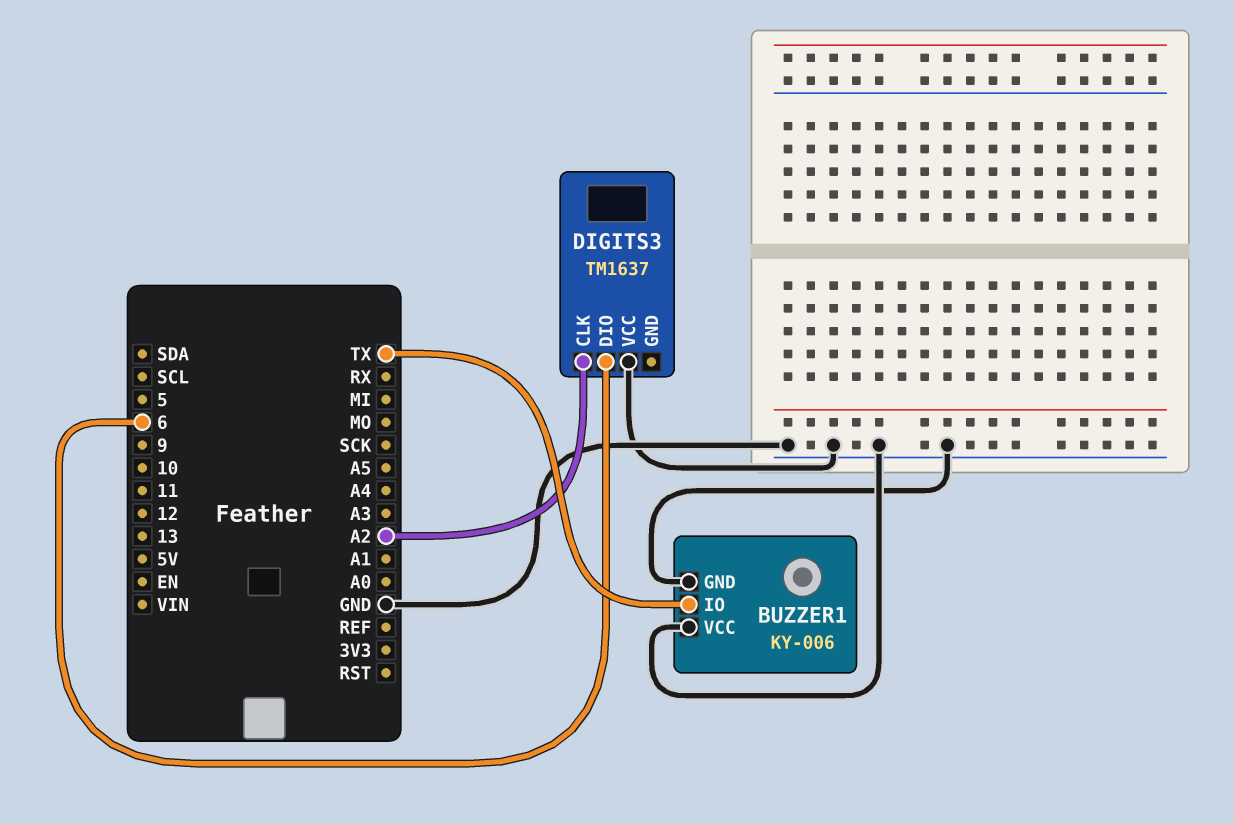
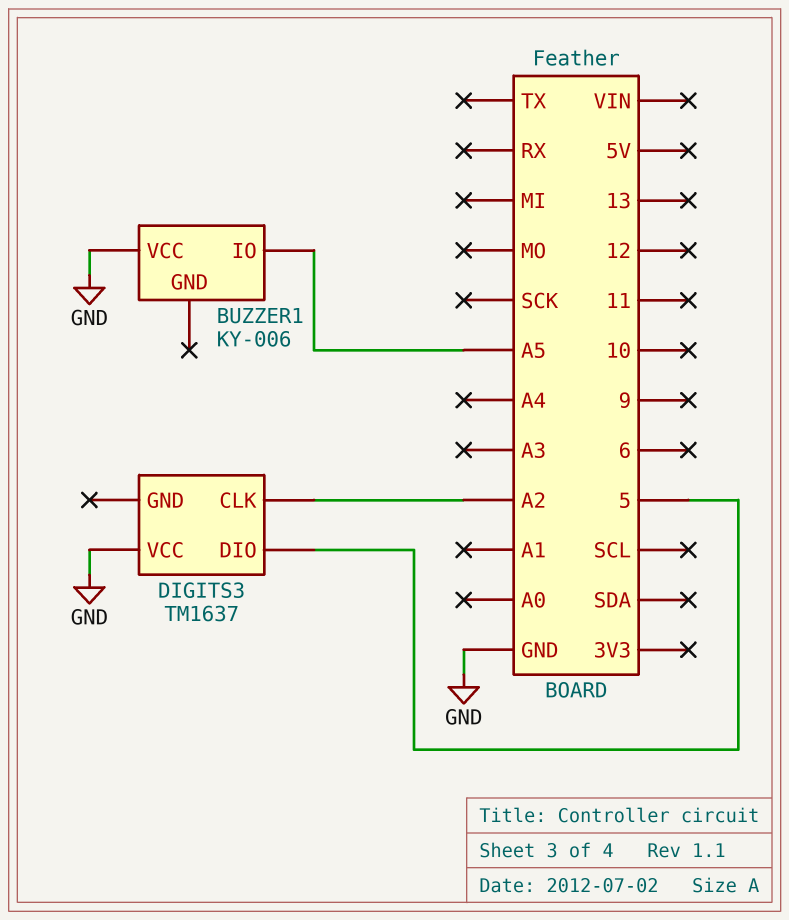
BUZZER1 pin GND: GND -> none
BUZZER1 pin IO: TX -> A5
DIGITS3 pin DIO: 6 -> 5

